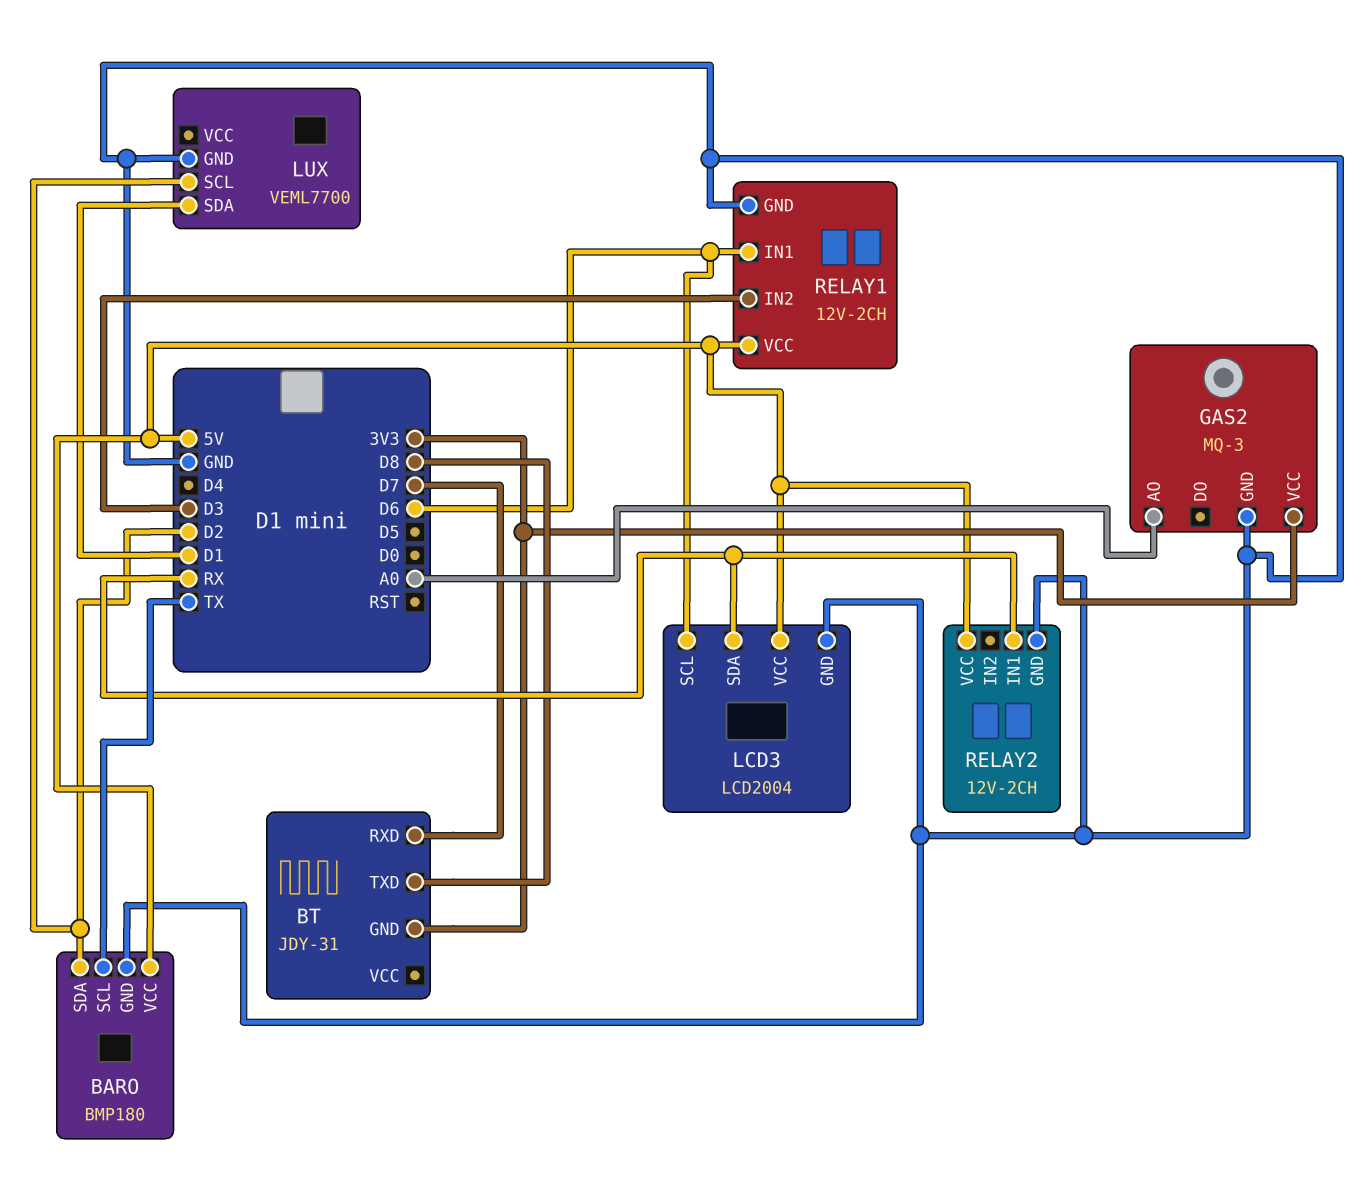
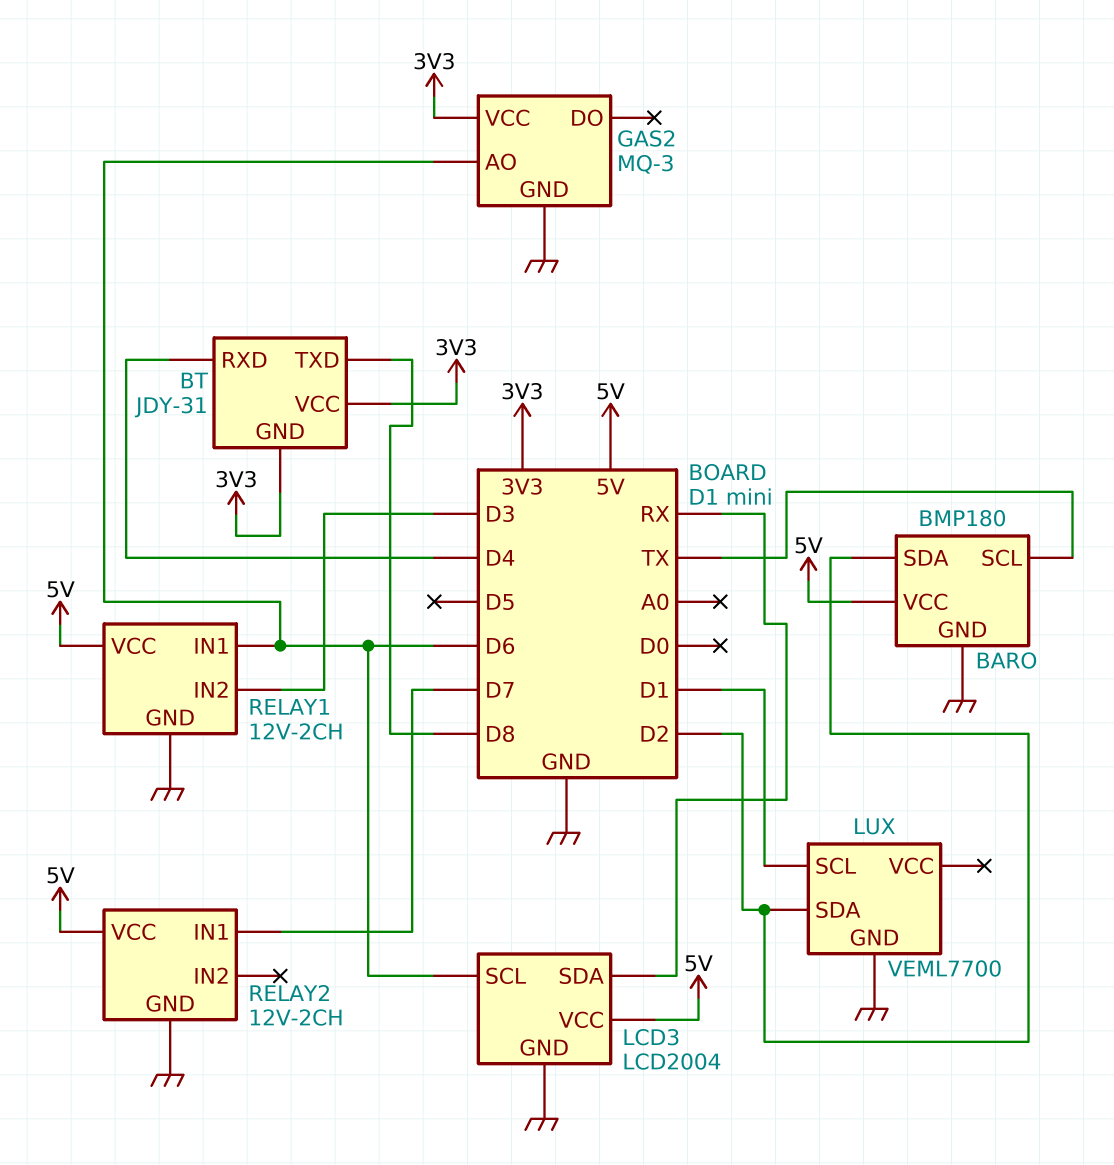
BT pin RXD: D7 -> D4
BT pin VCC: none -> 3V3
GAS2 pin AO: A0 -> D6
LUX pin SCL: D2 -> D1
LUX pin SDA: D1 -> D2
RELAY2 pin IN1: RX -> D7

